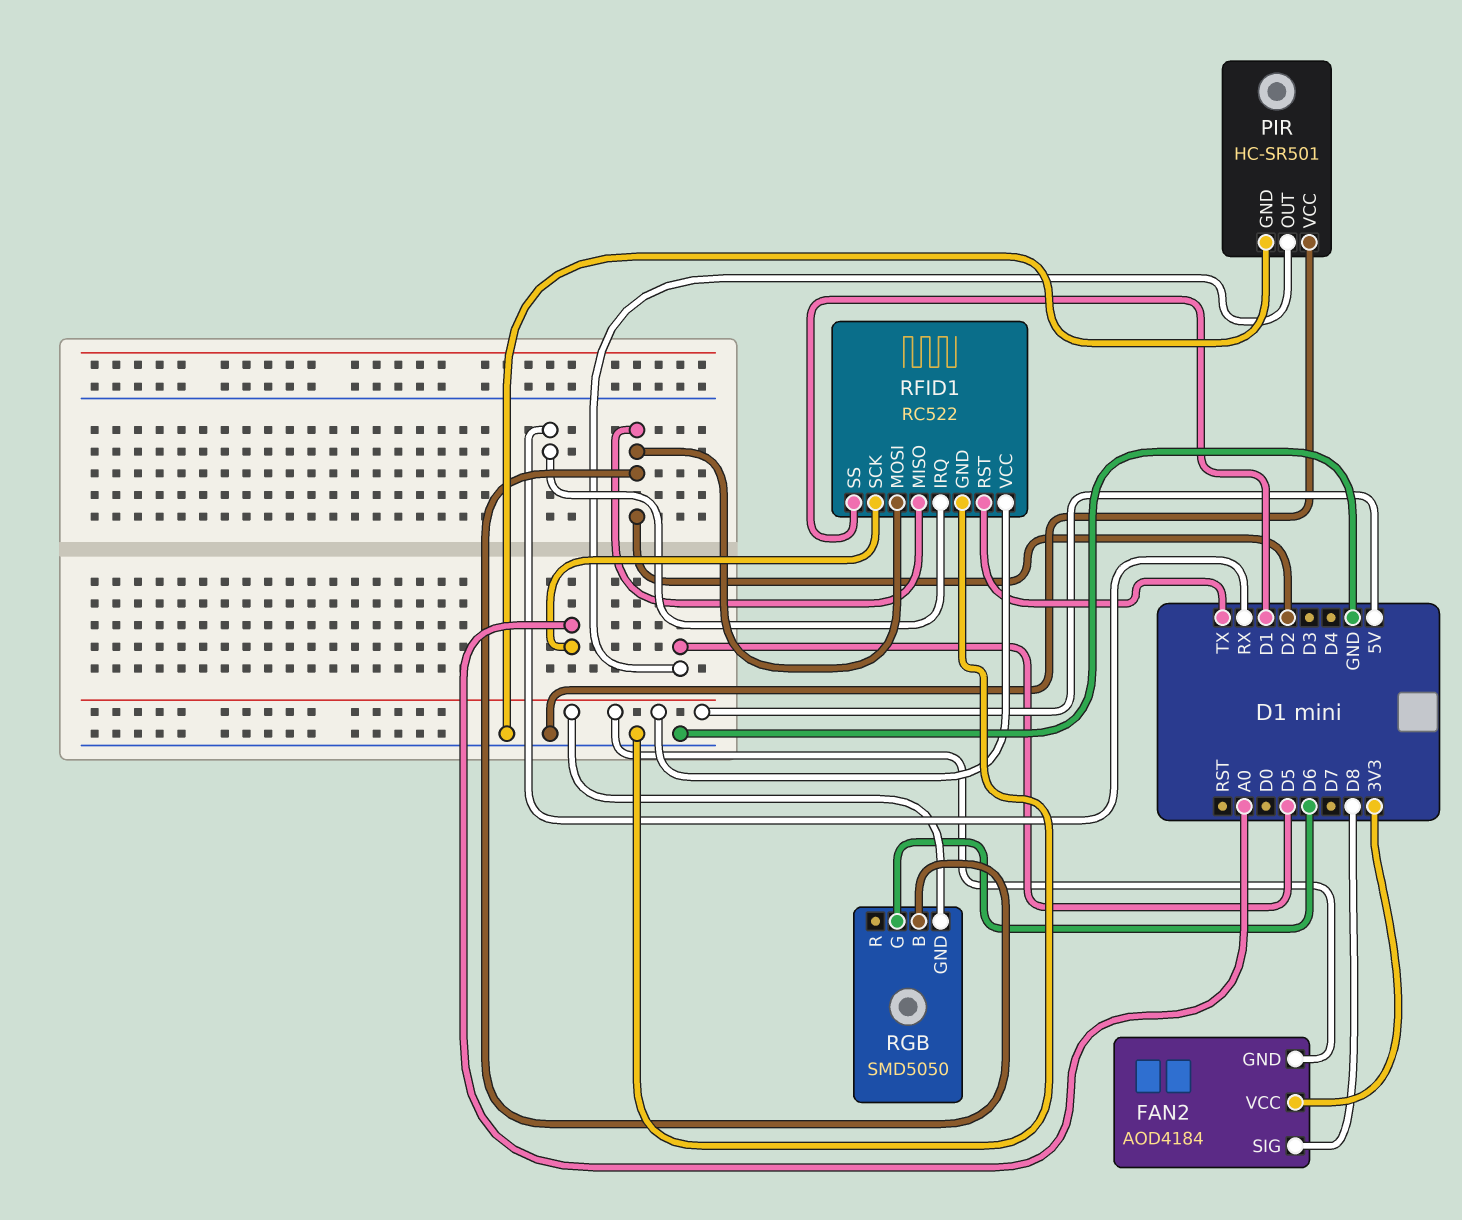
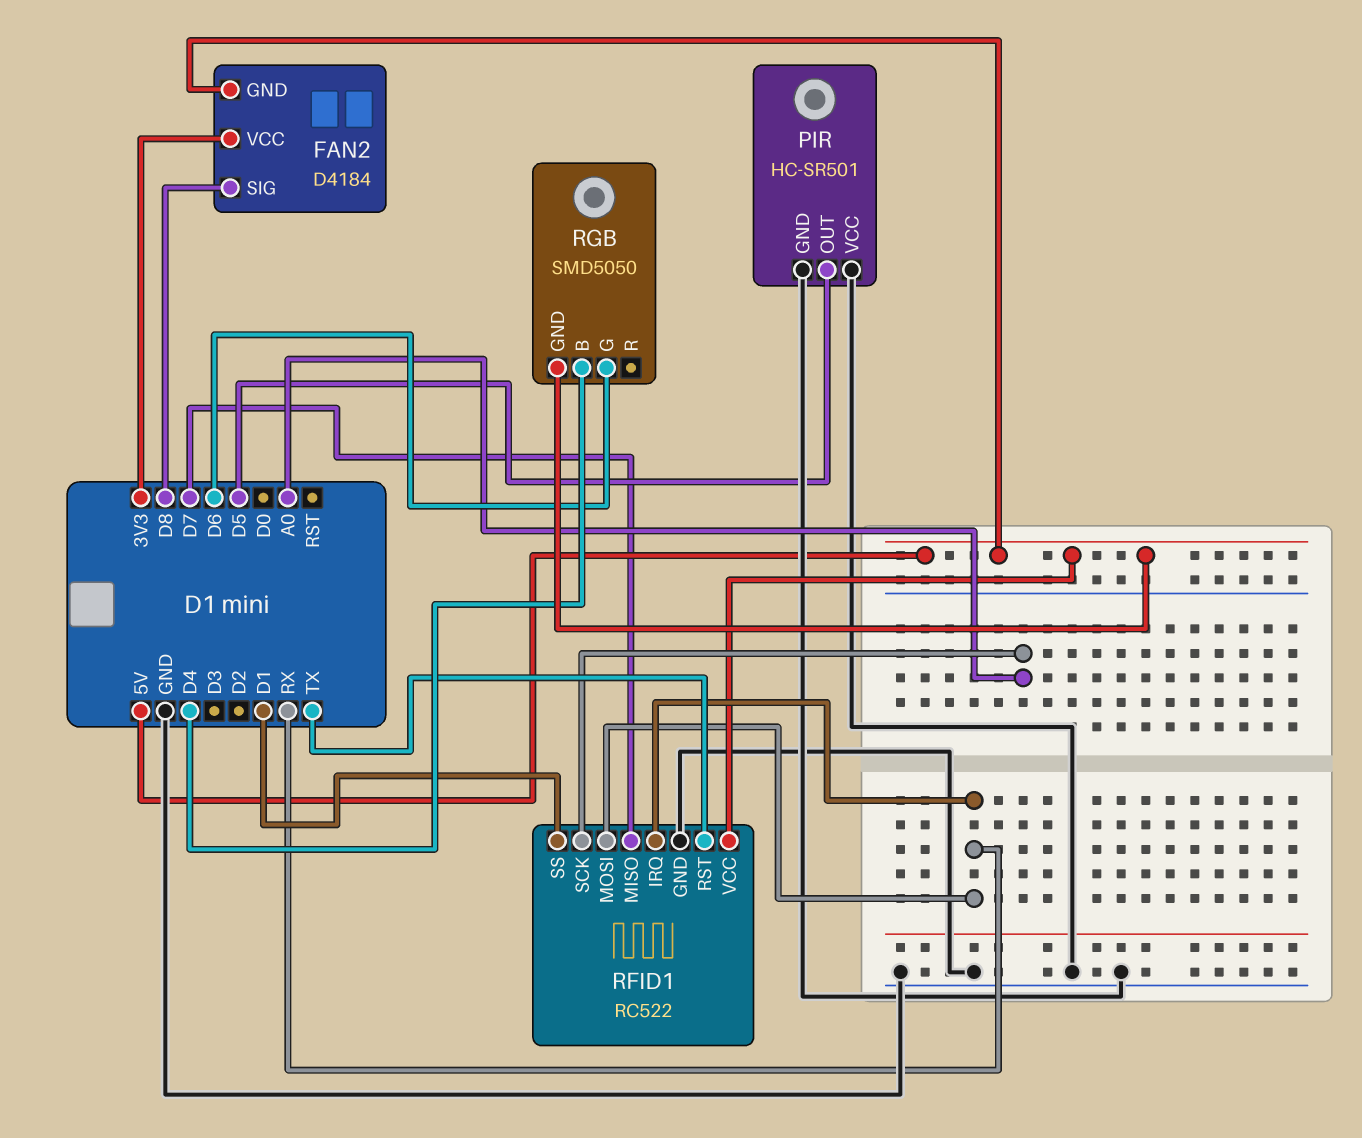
FAN2: AOD4184 -> D4184
RFID1 pin MISO: D2 -> D7
RFID1 pin MOSI: D2 -> RX
RGB pin B: D2 -> D4

